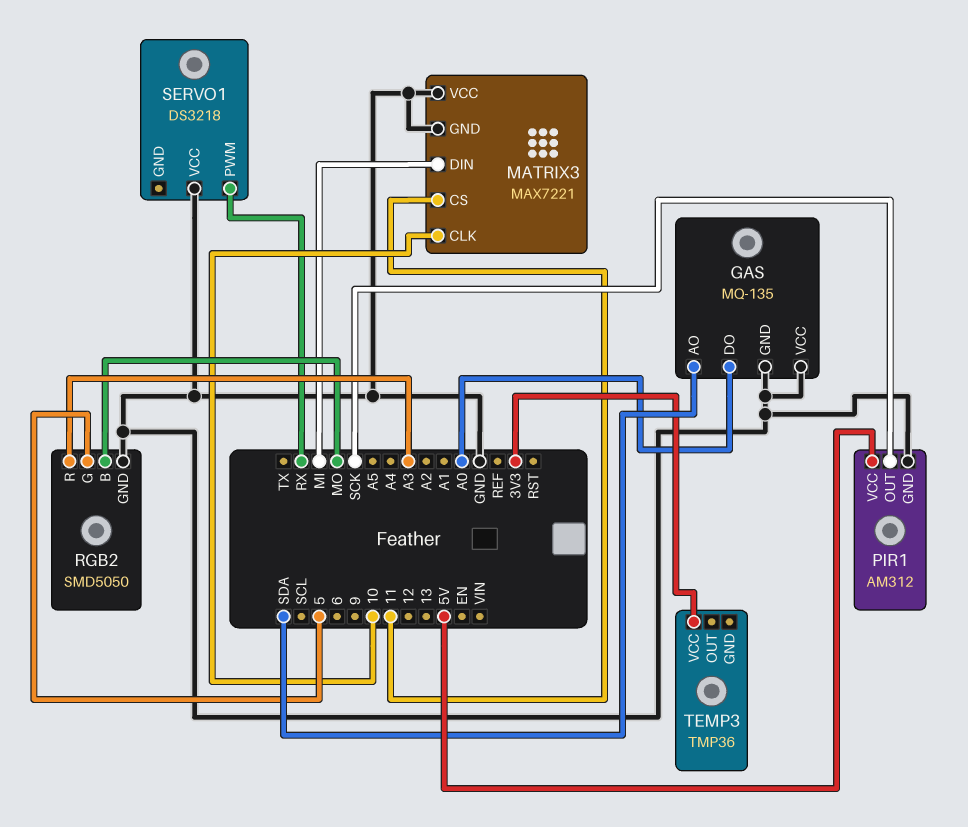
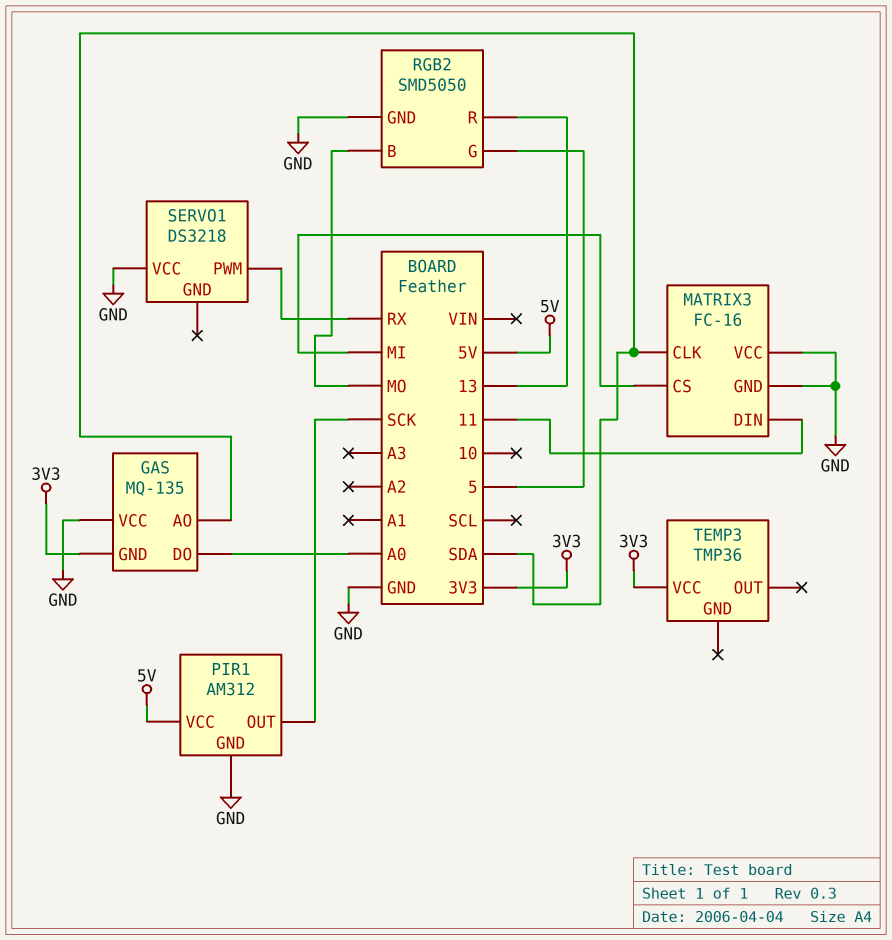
GAS pin GND: GND -> 3V3
MATRIX3: MAX7221 -> FC-16
MATRIX3 pin CLK: 10 -> SDA
MATRIX3 pin CS: 11 -> MI
MATRIX3 pin DIN: MI -> 11
RGB2 pin R: A3 -> 13

